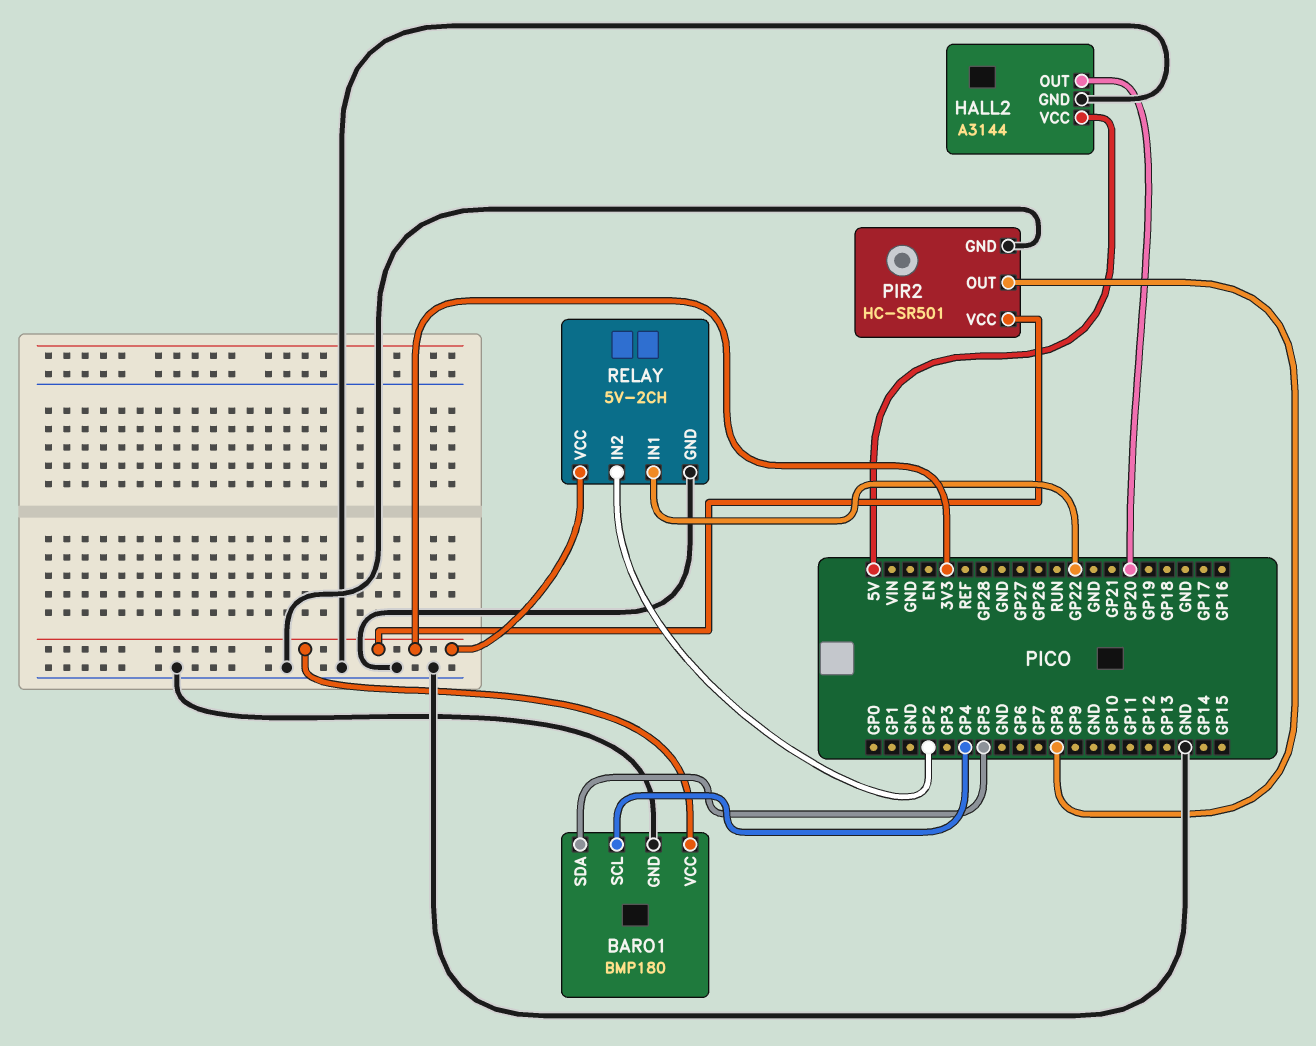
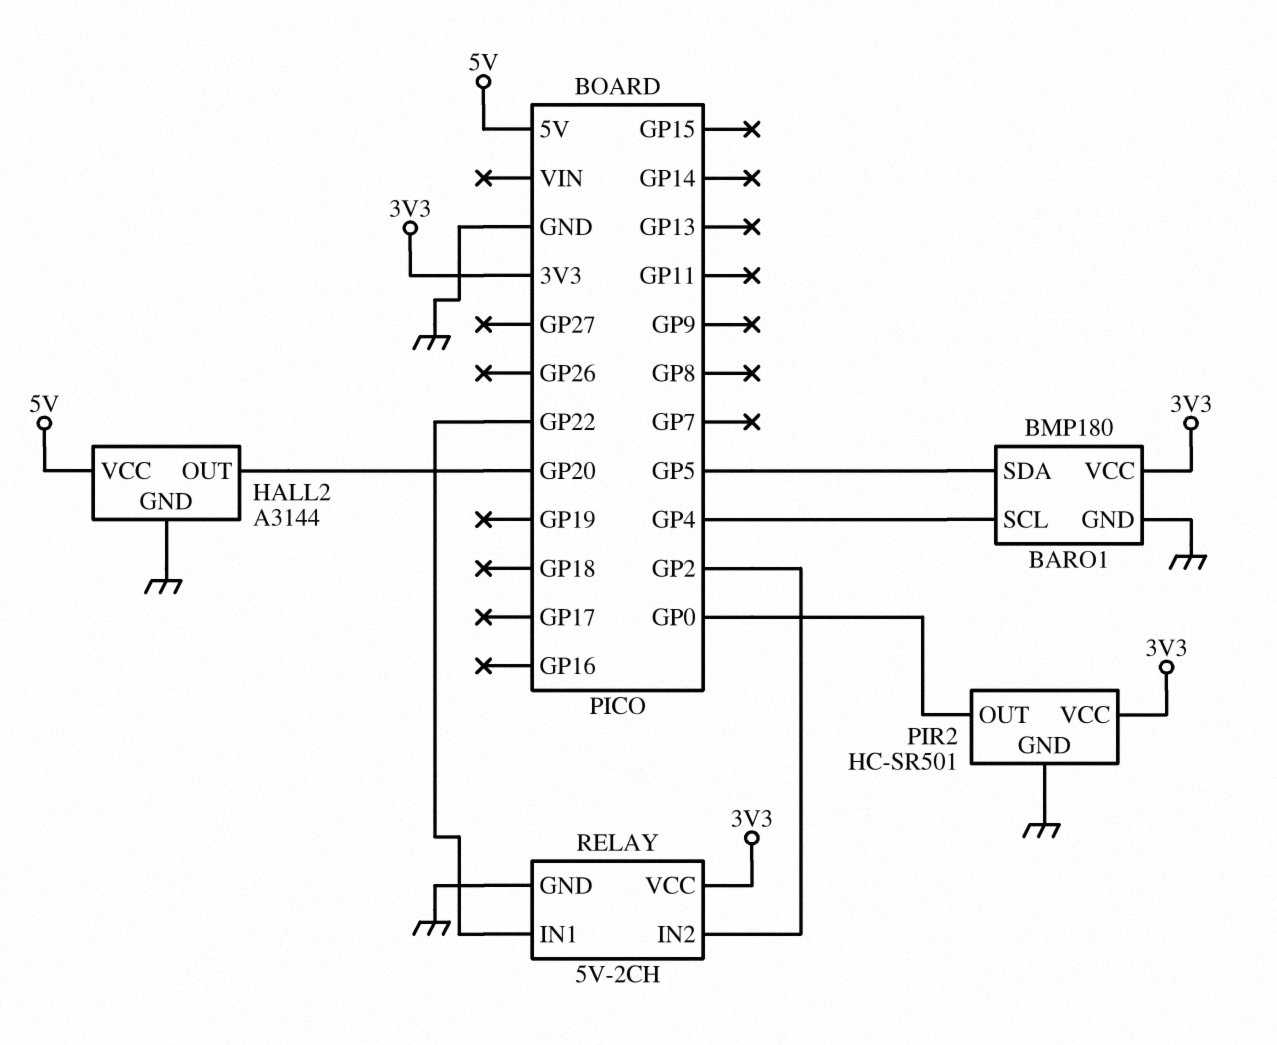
PIR2 pin OUT: GP8 -> GP0

